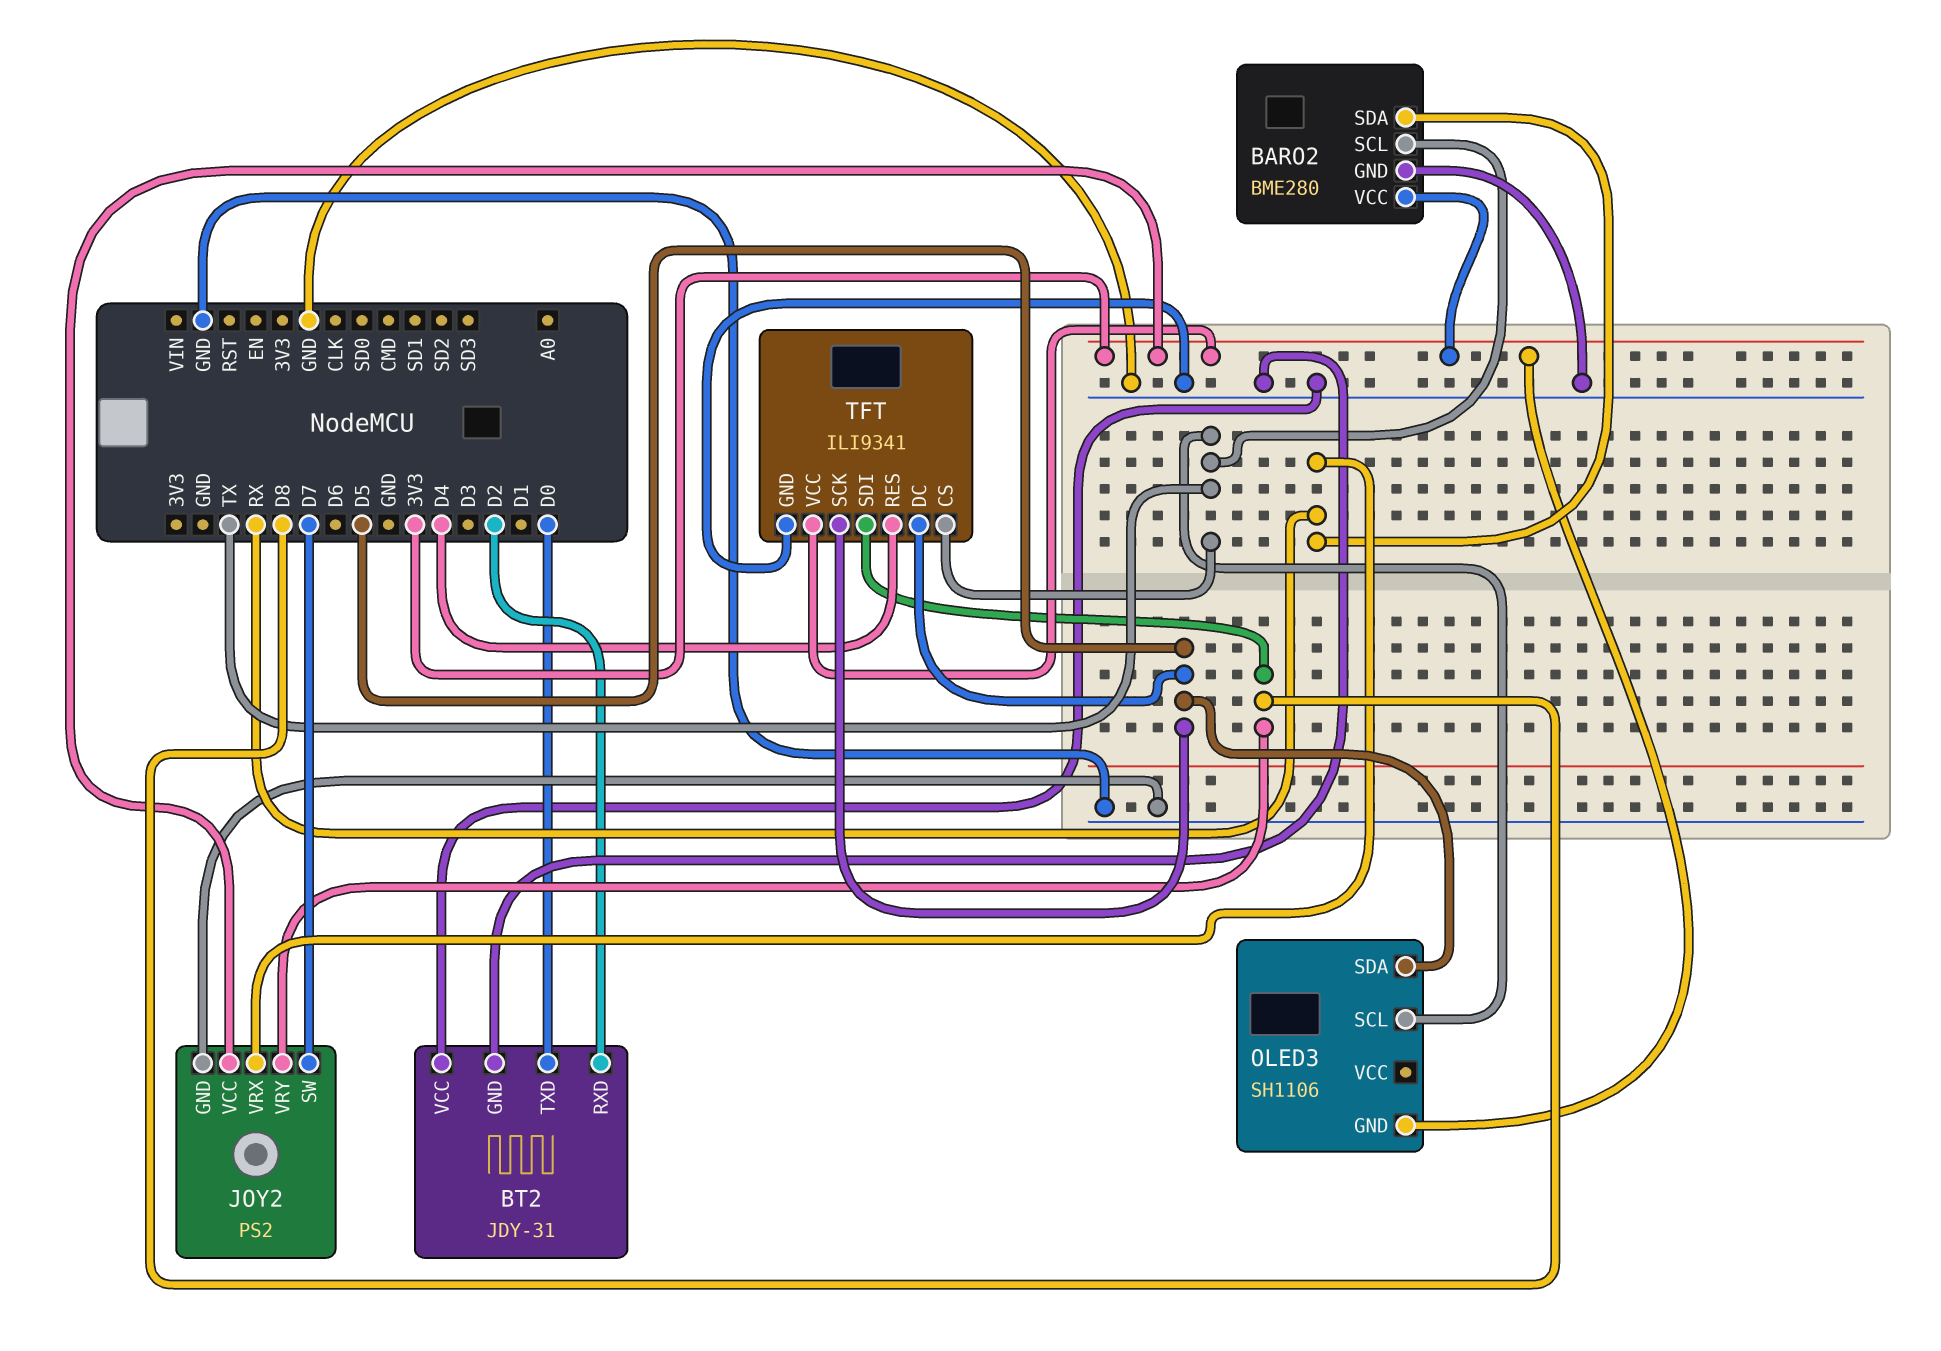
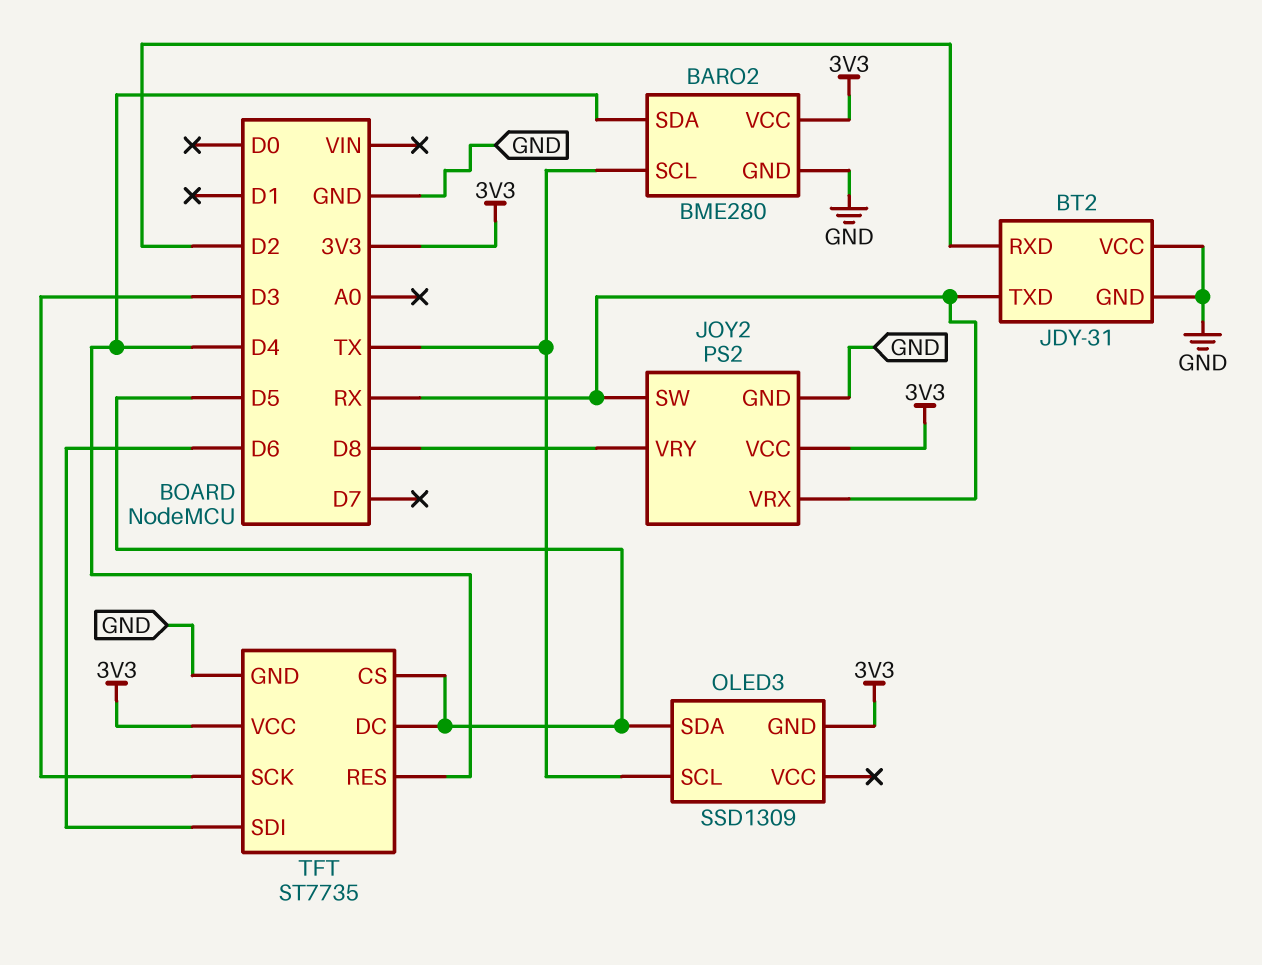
BARO2 pin SDA: RX -> D4
BT2 pin TXD: D0 -> RX
JOY2 pin SW: D7 -> RX
OLED3: SH1106 -> SSD1309
TFT: ILI9341 -> ST7735
TFT pin CS: TX -> D5
TFT pin SCK: D5 -> D3
TFT pin SDI: D8 -> D6

